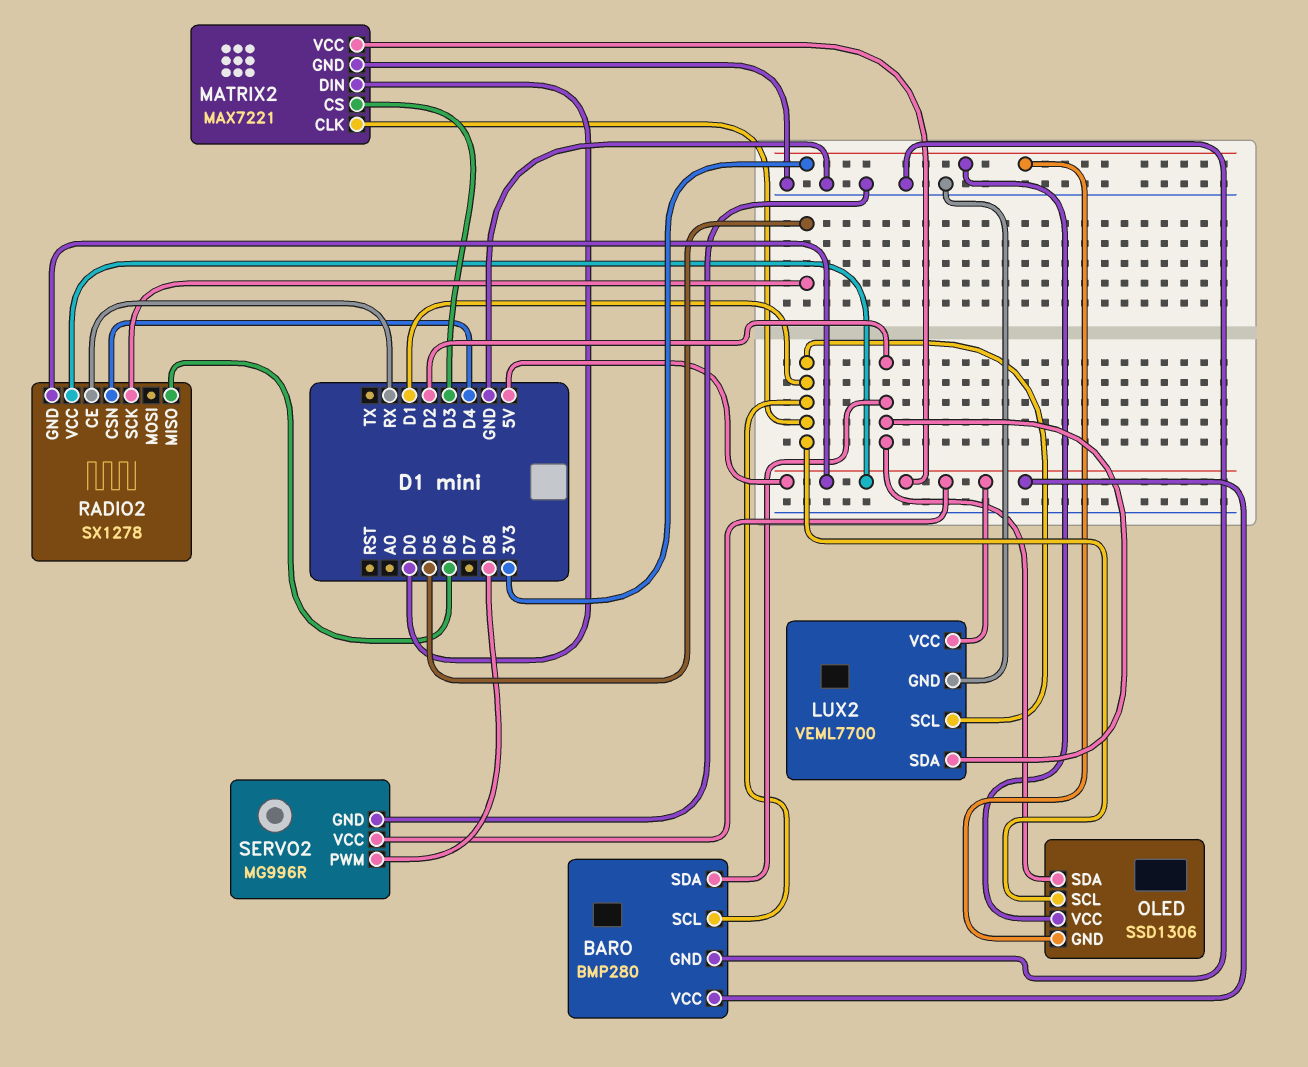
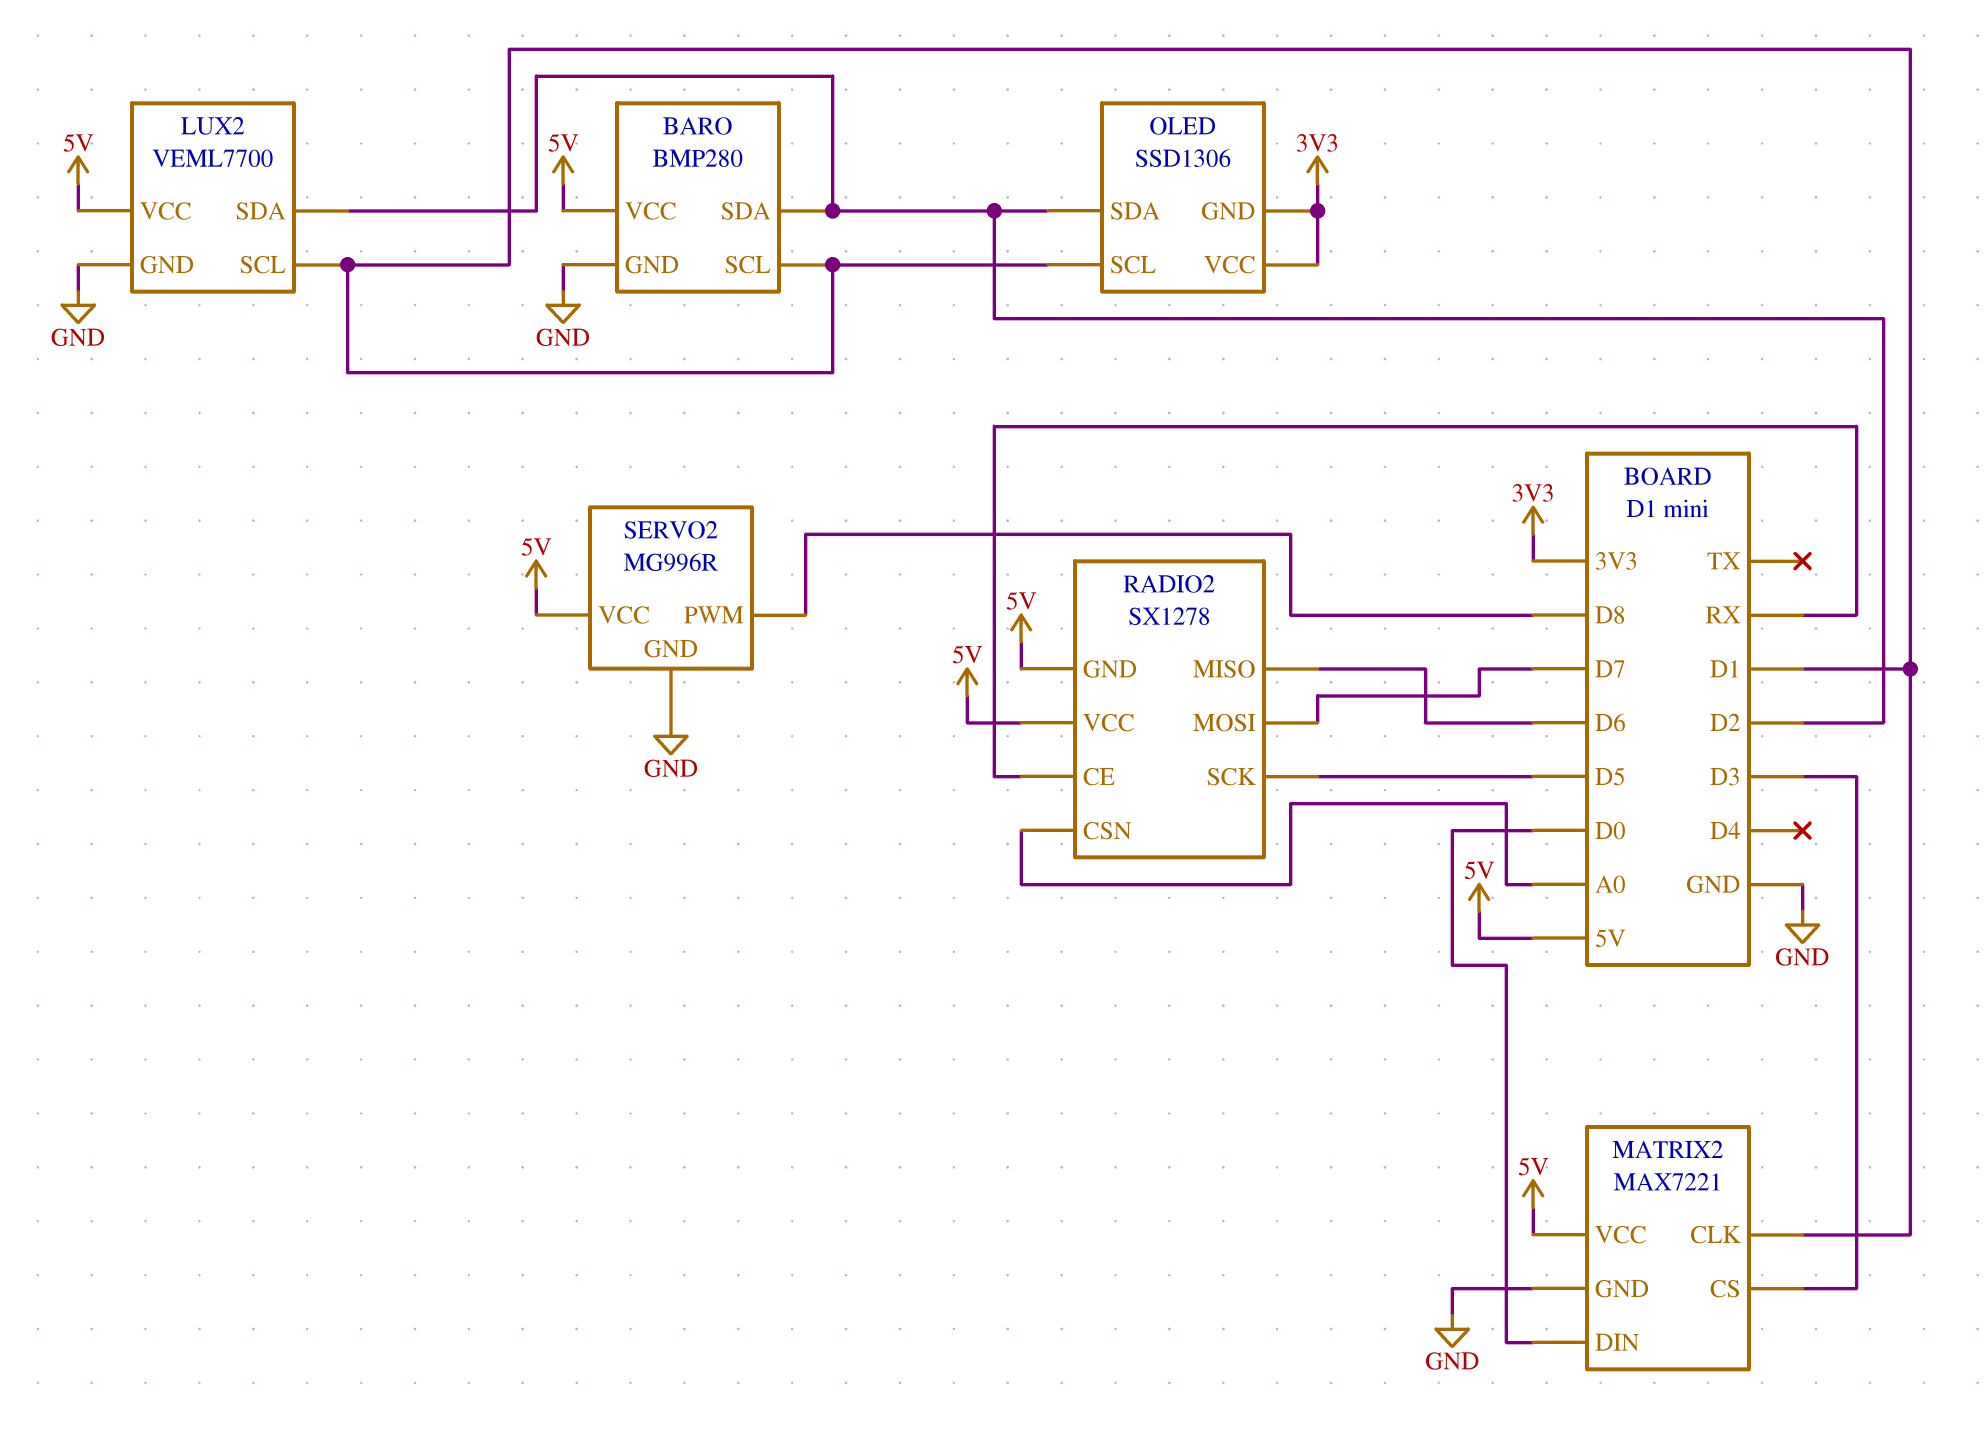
RADIO2 pin CSN: D4 -> A0
RADIO2 pin MOSI: none -> D7

